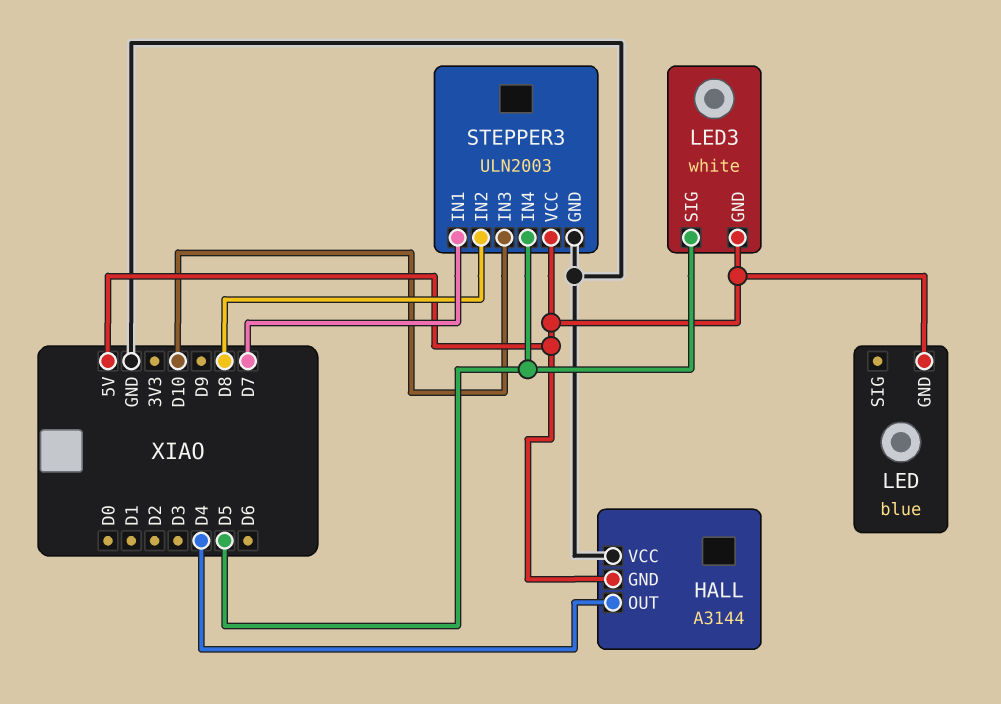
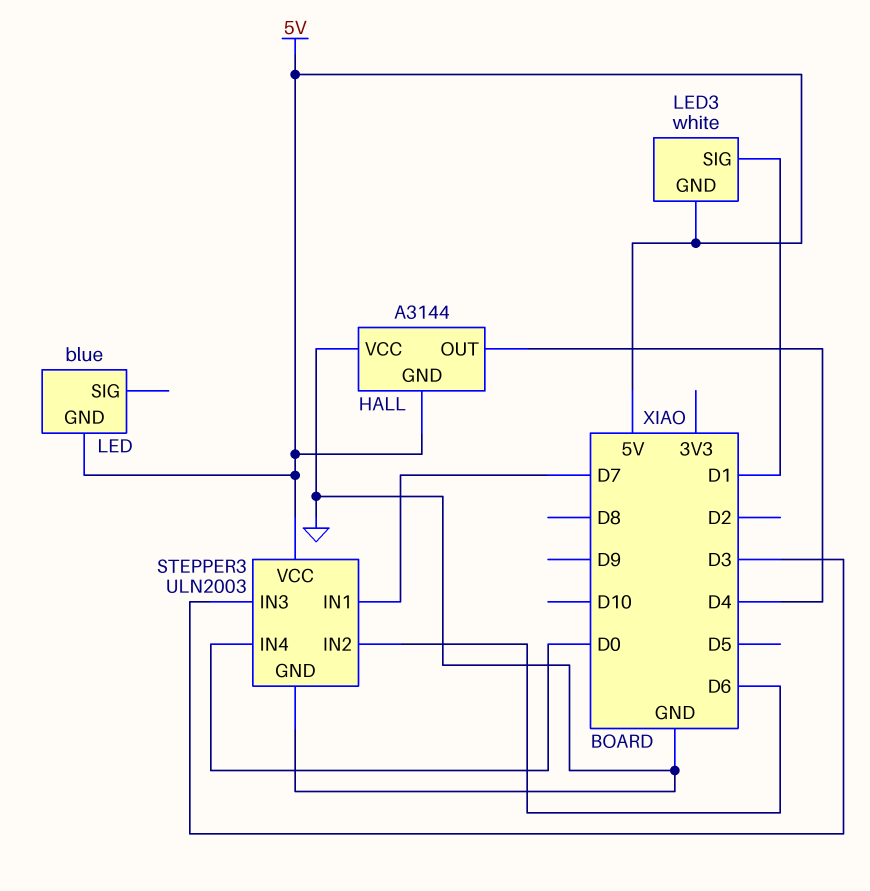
LED3 pin SIG: D5 -> D1
STEPPER3 pin IN2: D8 -> D6
STEPPER3 pin IN3: D10 -> D3
STEPPER3 pin IN4: D5 -> D0

